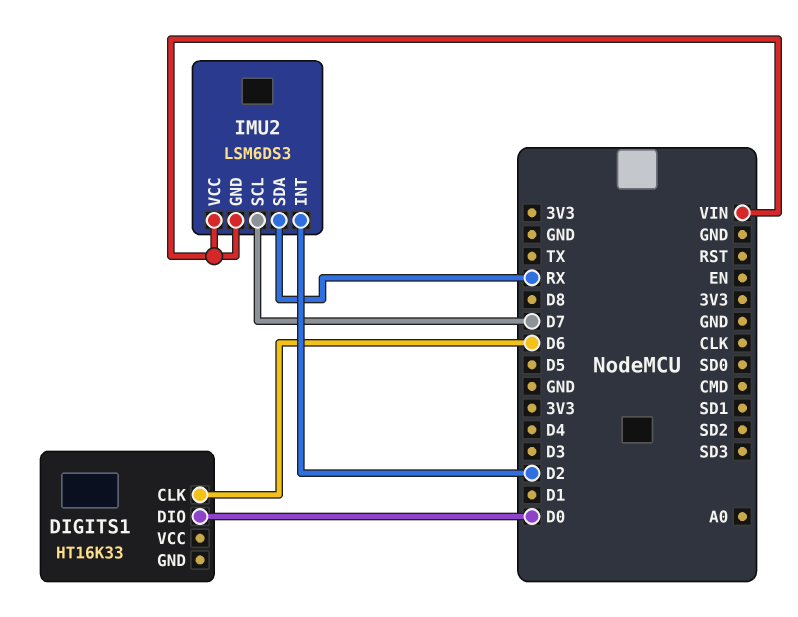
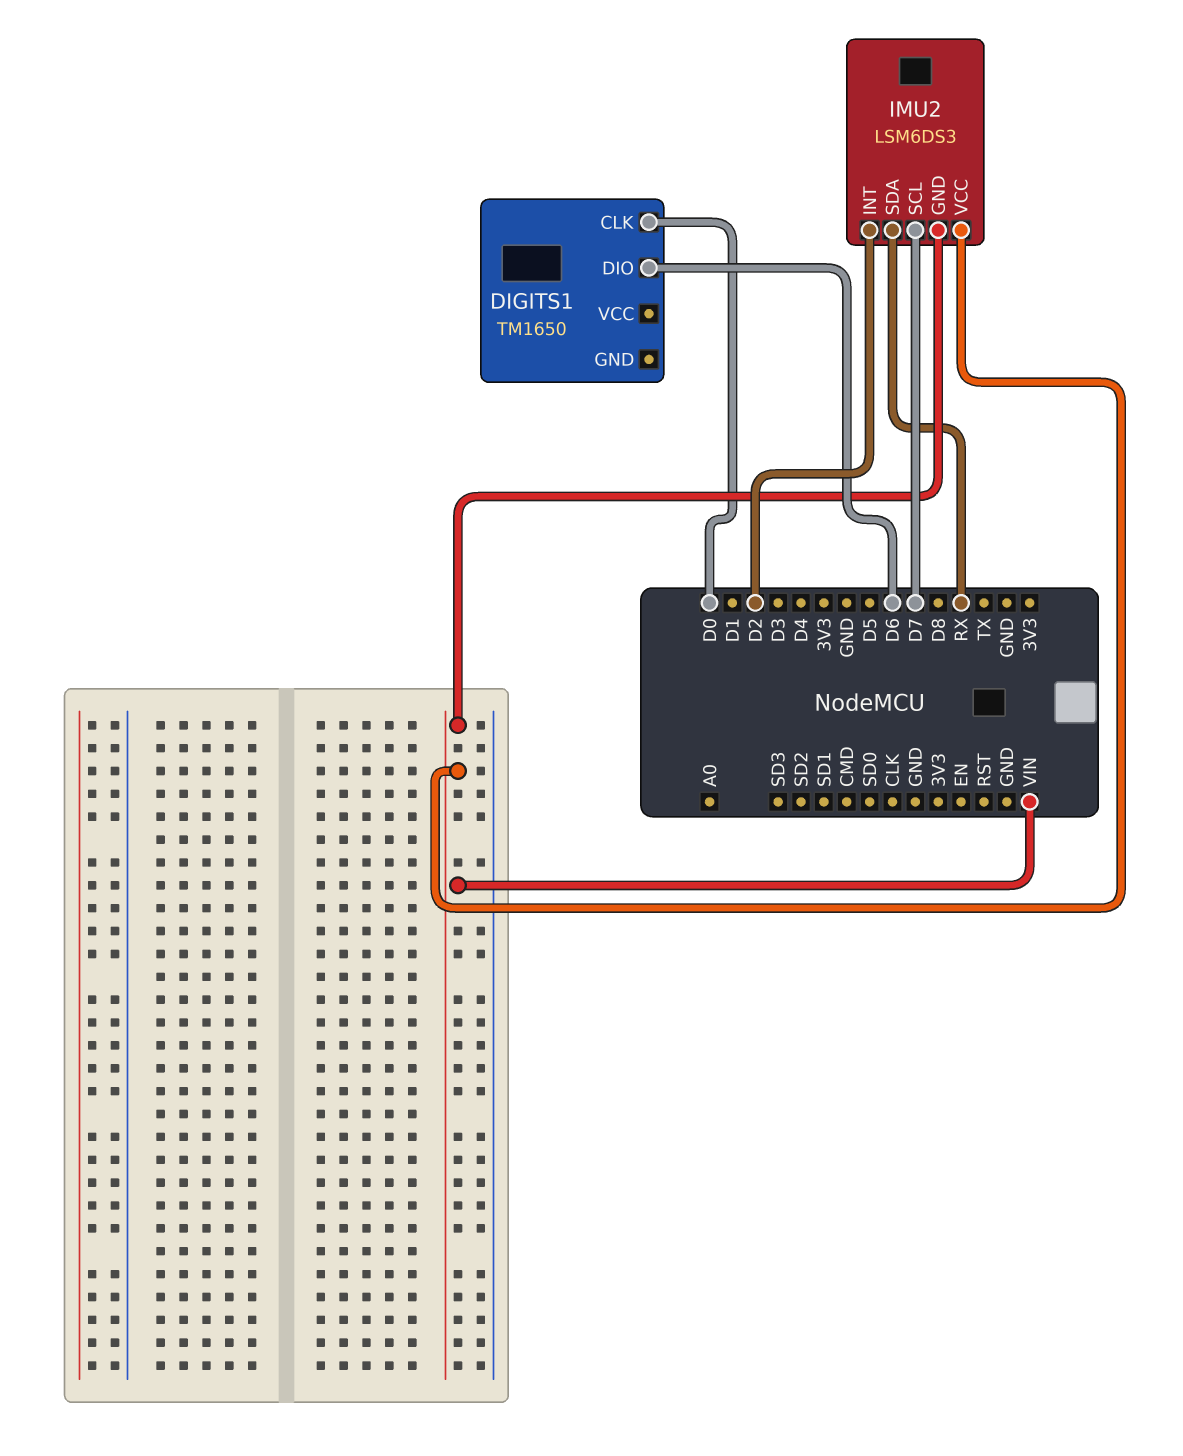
DIGITS1: HT16K33 -> TM1650
DIGITS1 pin CLK: D6 -> D0
DIGITS1 pin DIO: D0 -> D6

